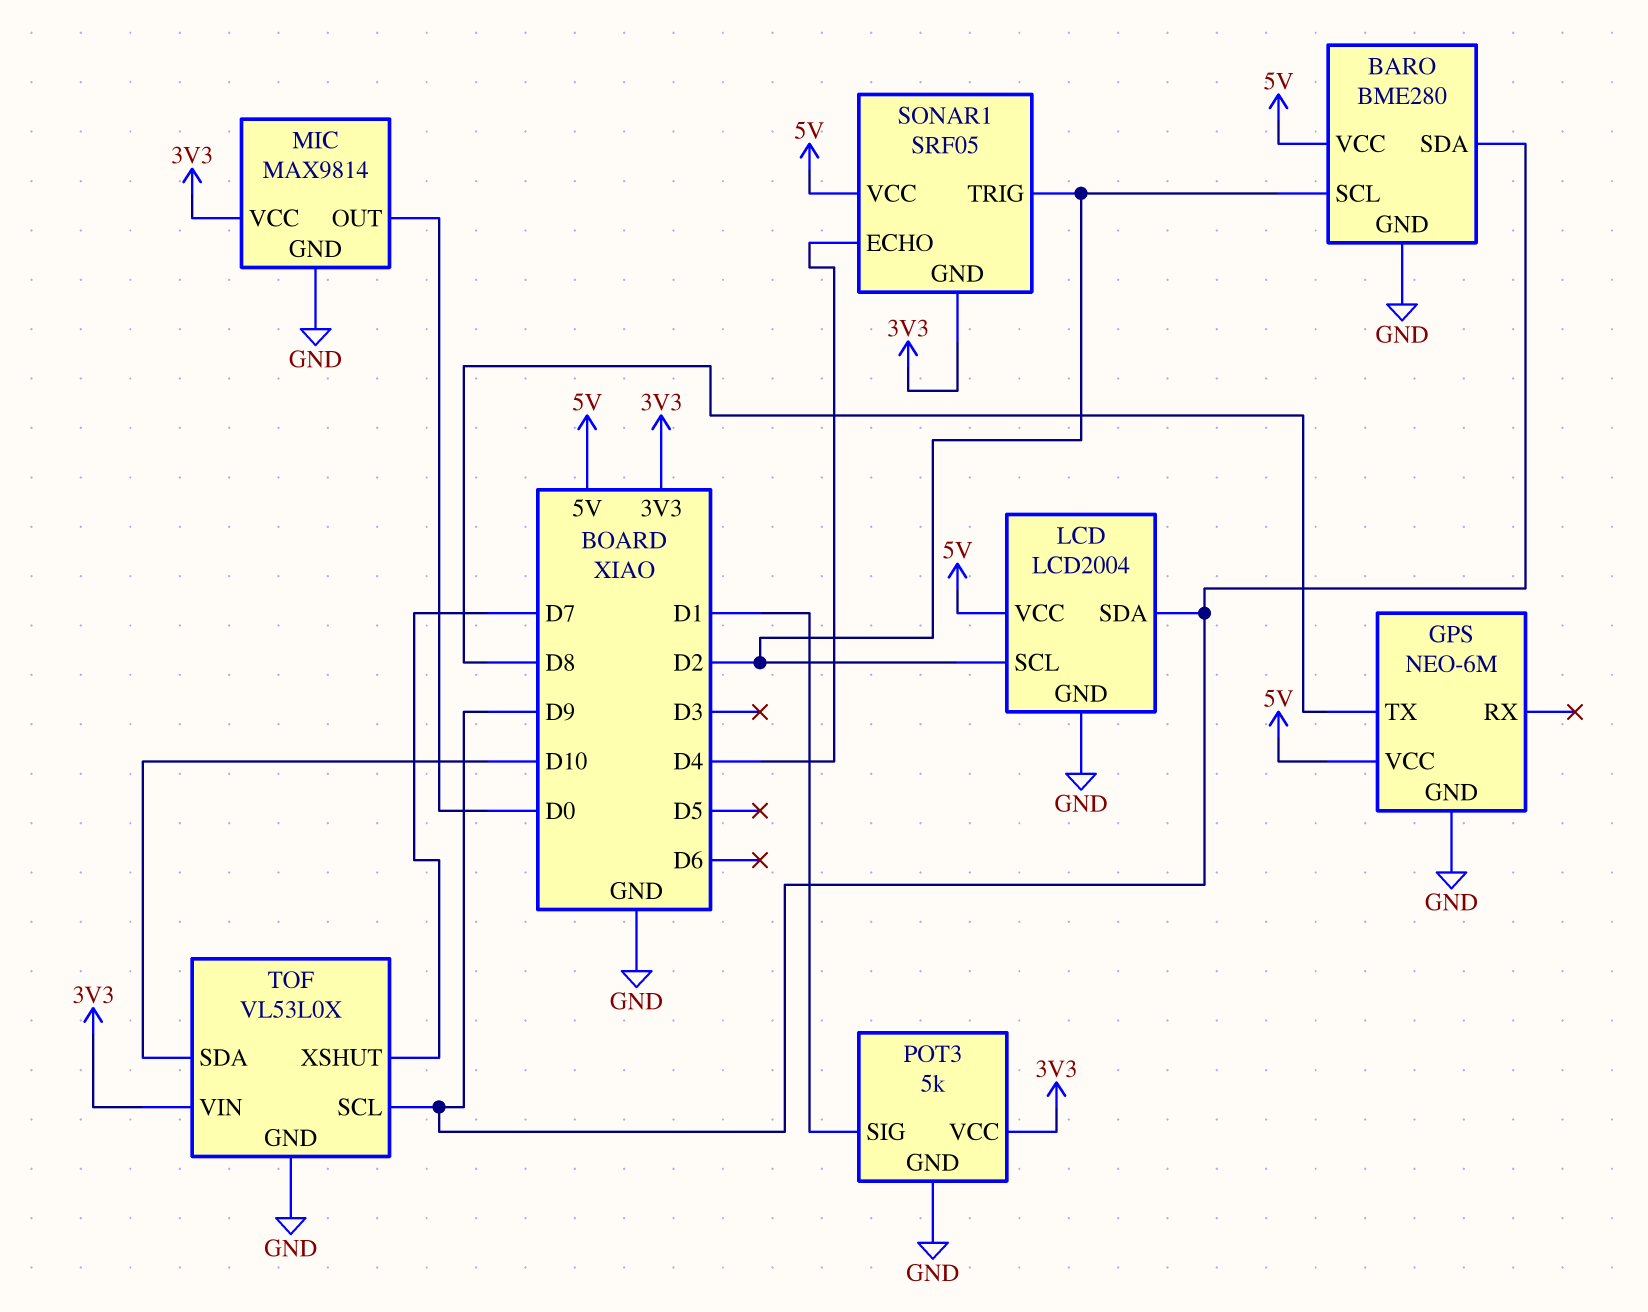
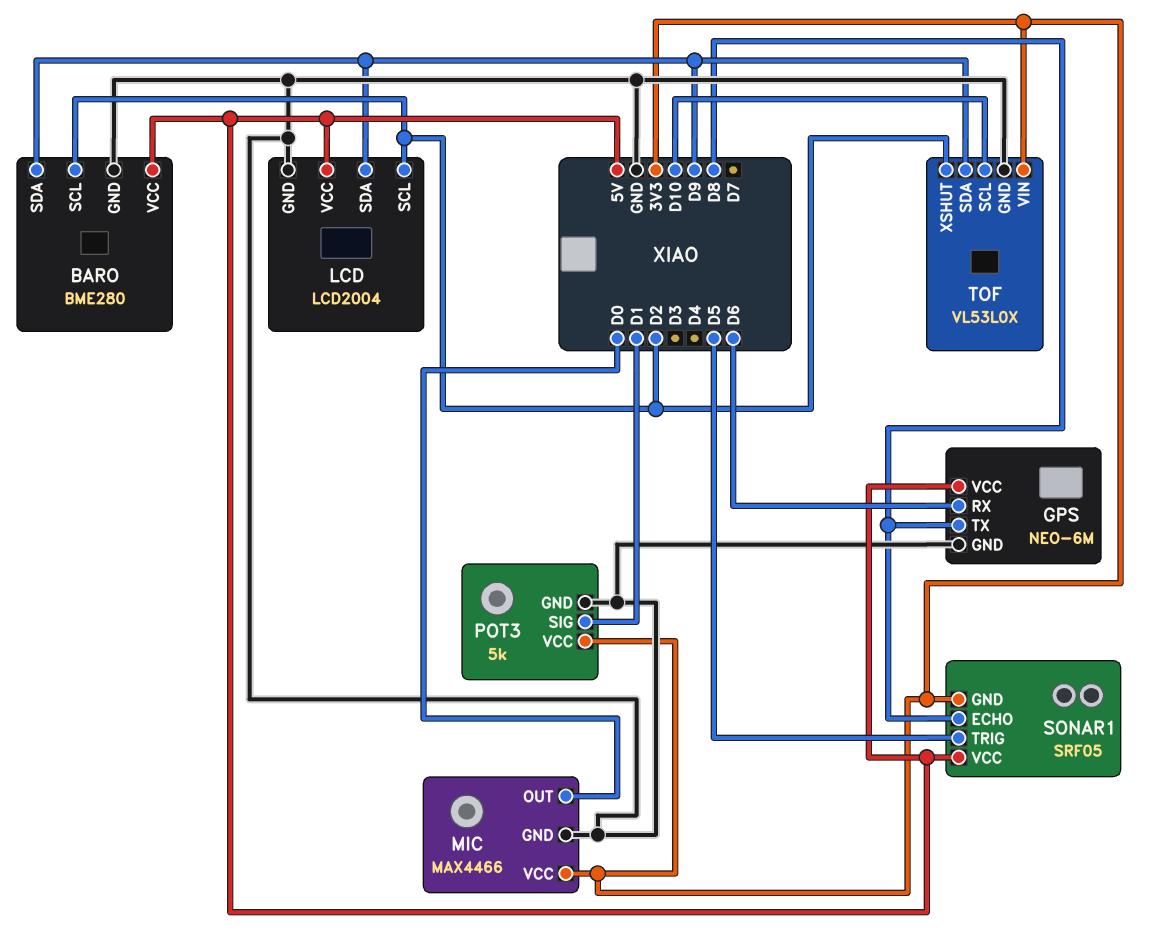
GPS pin RX: none -> D6
MIC: MAX9814 -> MAX4466
SONAR1 pin ECHO: D4 -> D8
SONAR1 pin TRIG: D2 -> D5
TOF pin SCL: D9 -> D10
TOF pin SDA: D10 -> D9
TOF pin XSHUT: D7 -> D2

